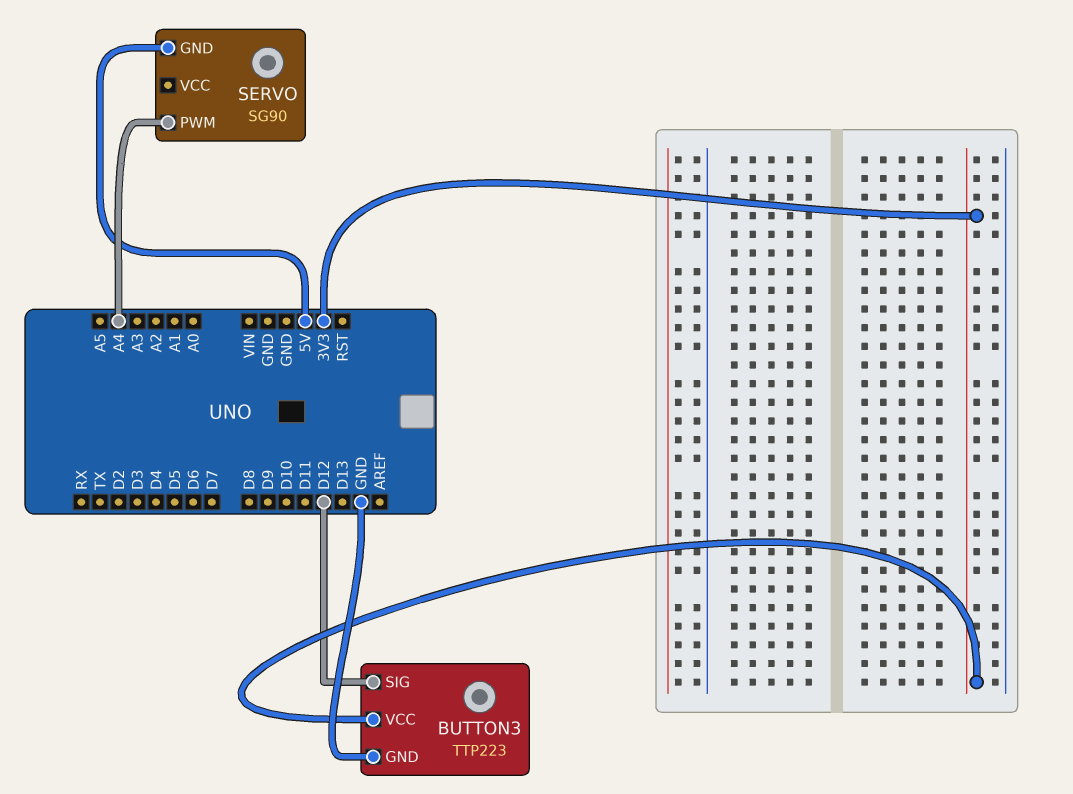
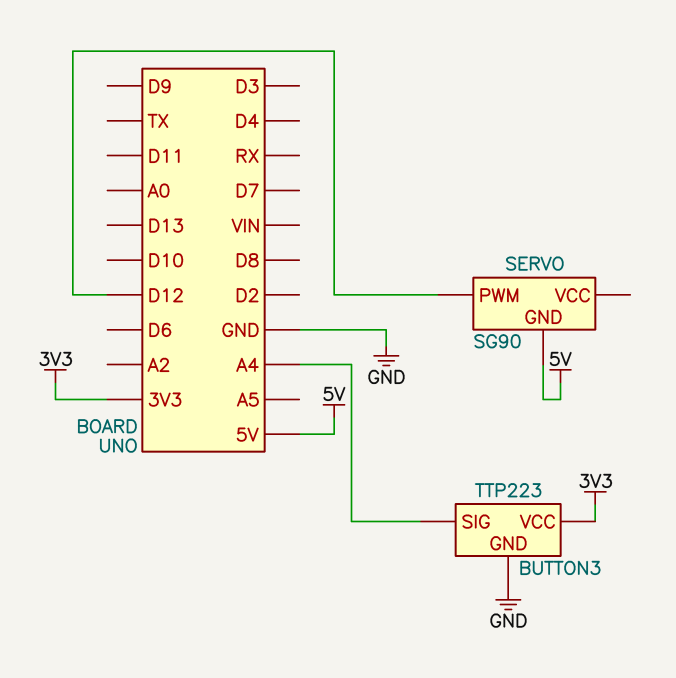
BUTTON3 pin SIG: D12 -> A4
SERVO pin PWM: A4 -> D12

